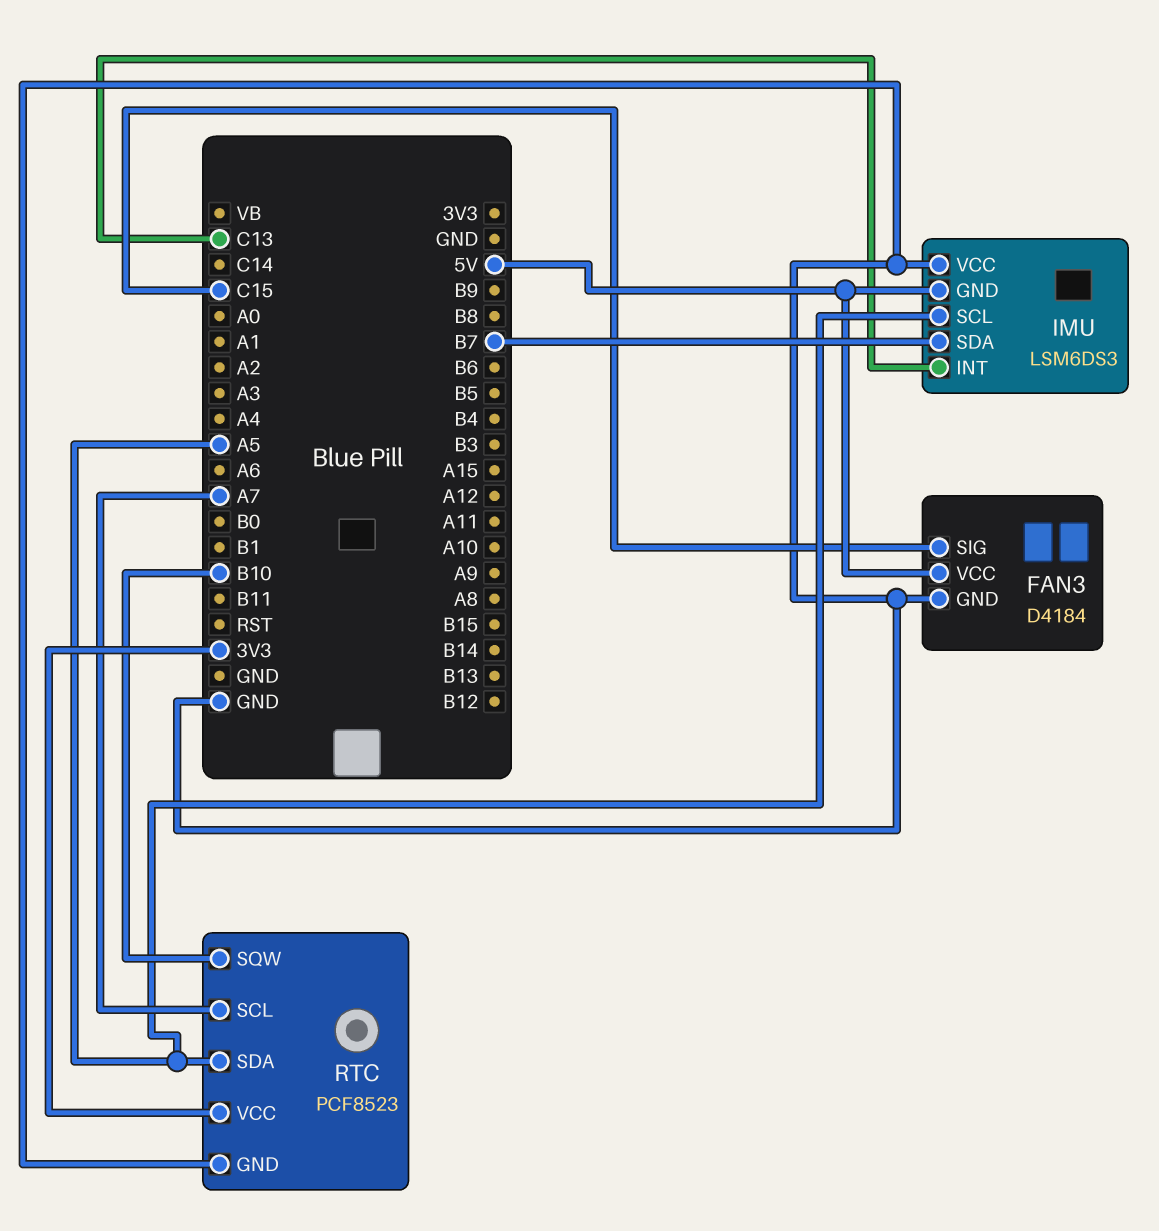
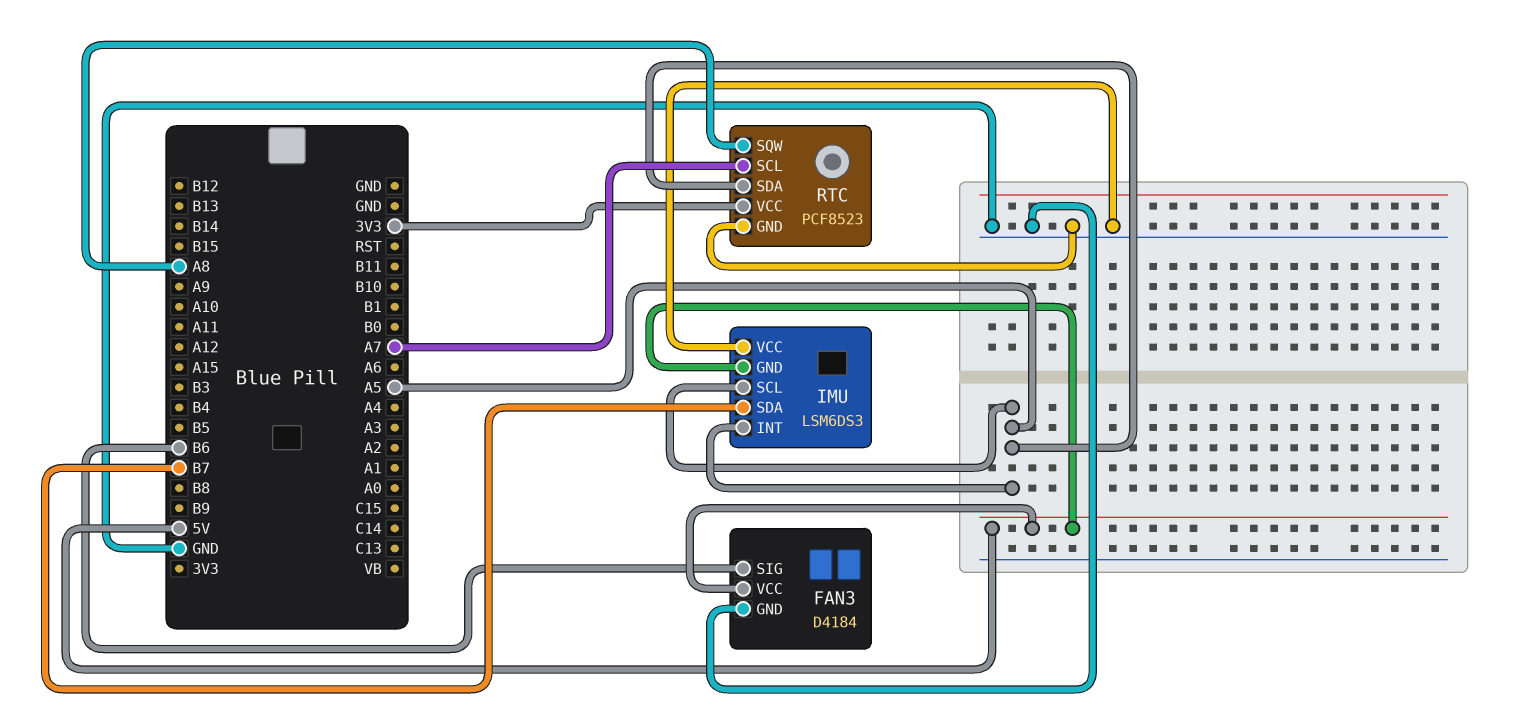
FAN3 pin SIG: C15 -> B6
IMU pin INT: C13 -> A5
RTC pin SQW: B10 -> A8

